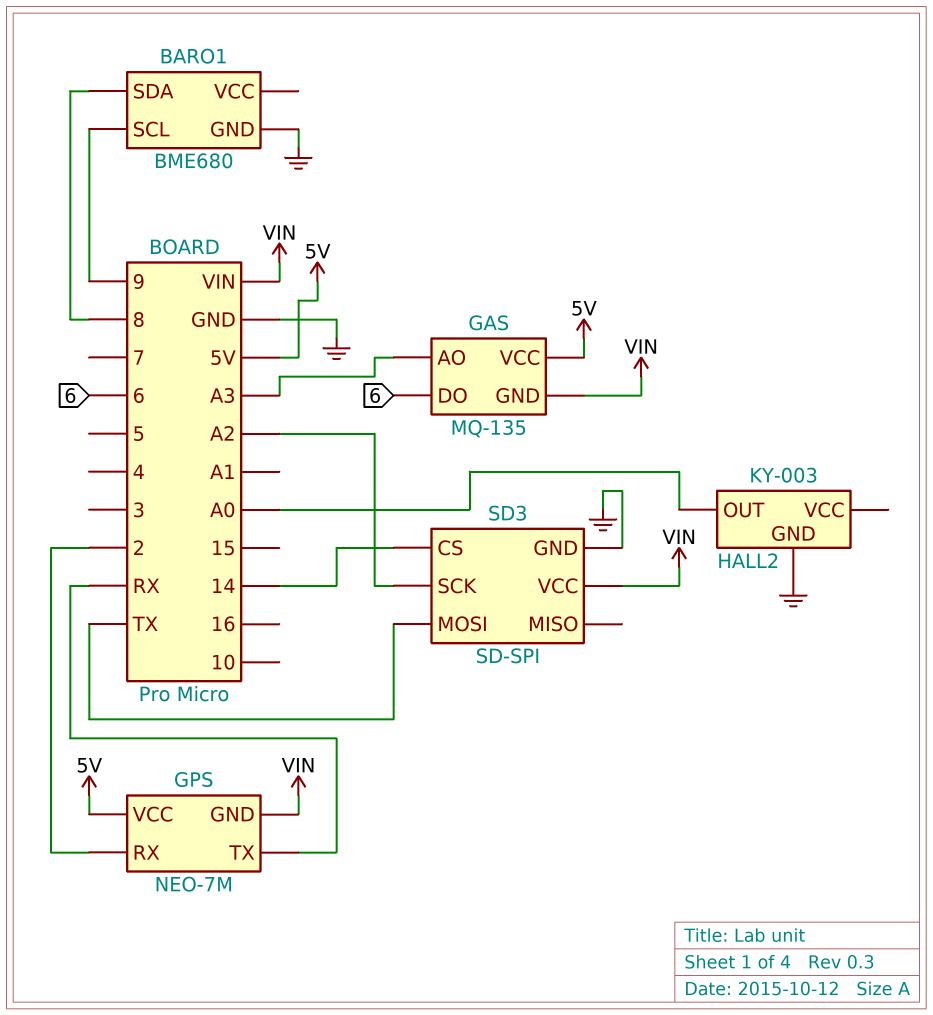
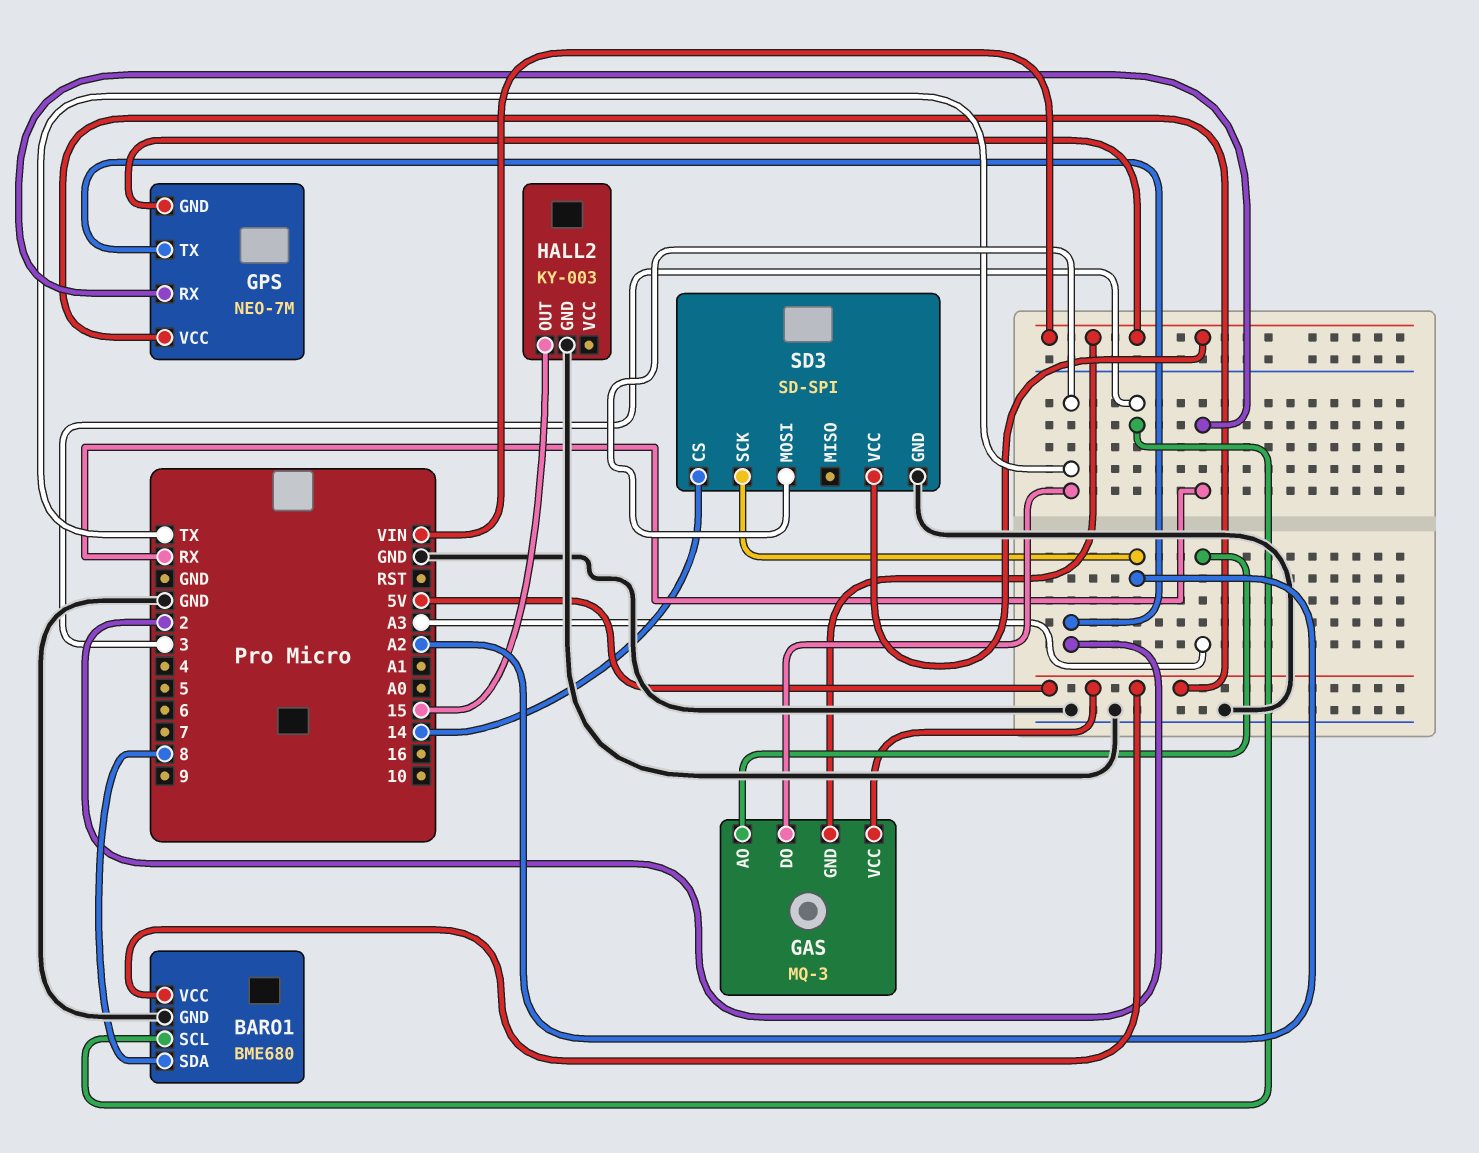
BARO1 pin SCL: 9 -> 3
BARO1 pin VCC: none -> 5V
GAS: MQ-135 -> MQ-3
GAS pin DO: 6 -> TX
GPS pin RX: 2 -> RX
GPS pin TX: RX -> 2
HALL2 pin OUT: A0 -> 15

